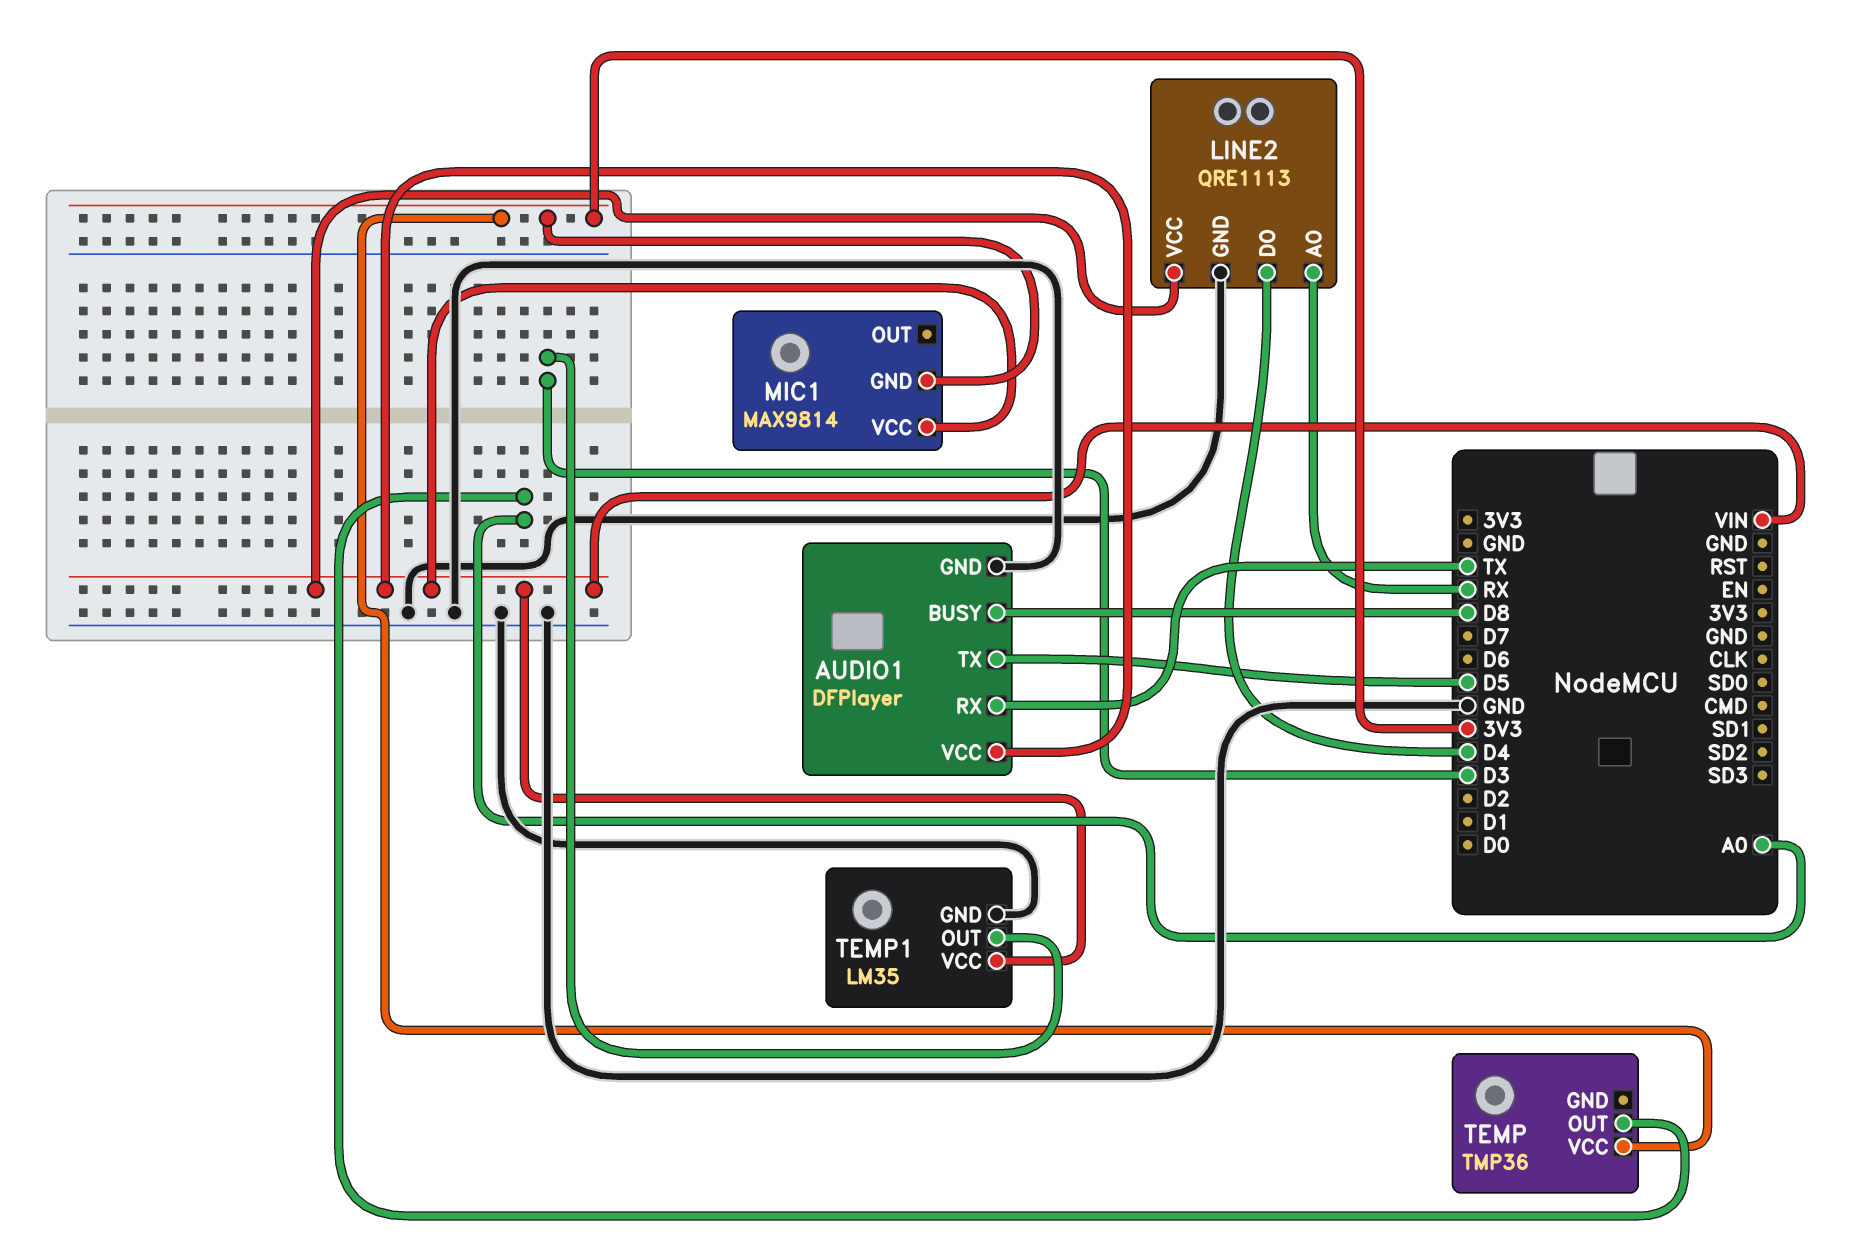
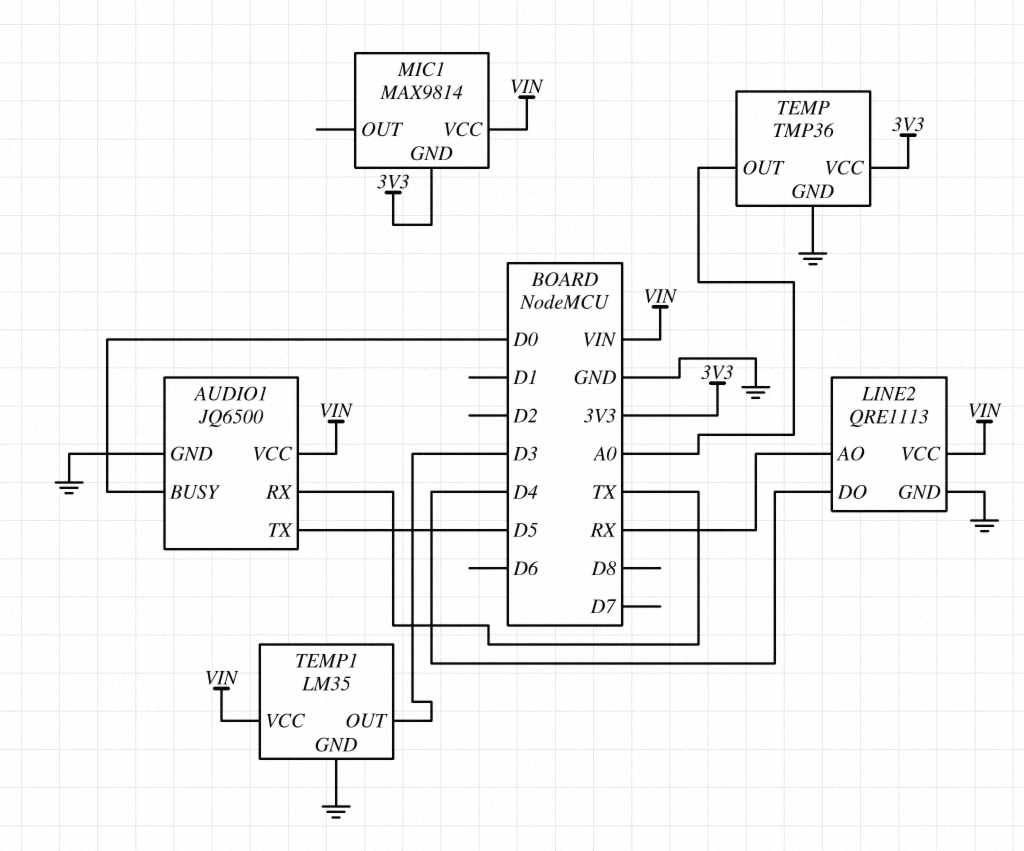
AUDIO1: DFPlayer -> JQ6500
AUDIO1 pin BUSY: D8 -> D0
TEMP pin GND: none -> GND

